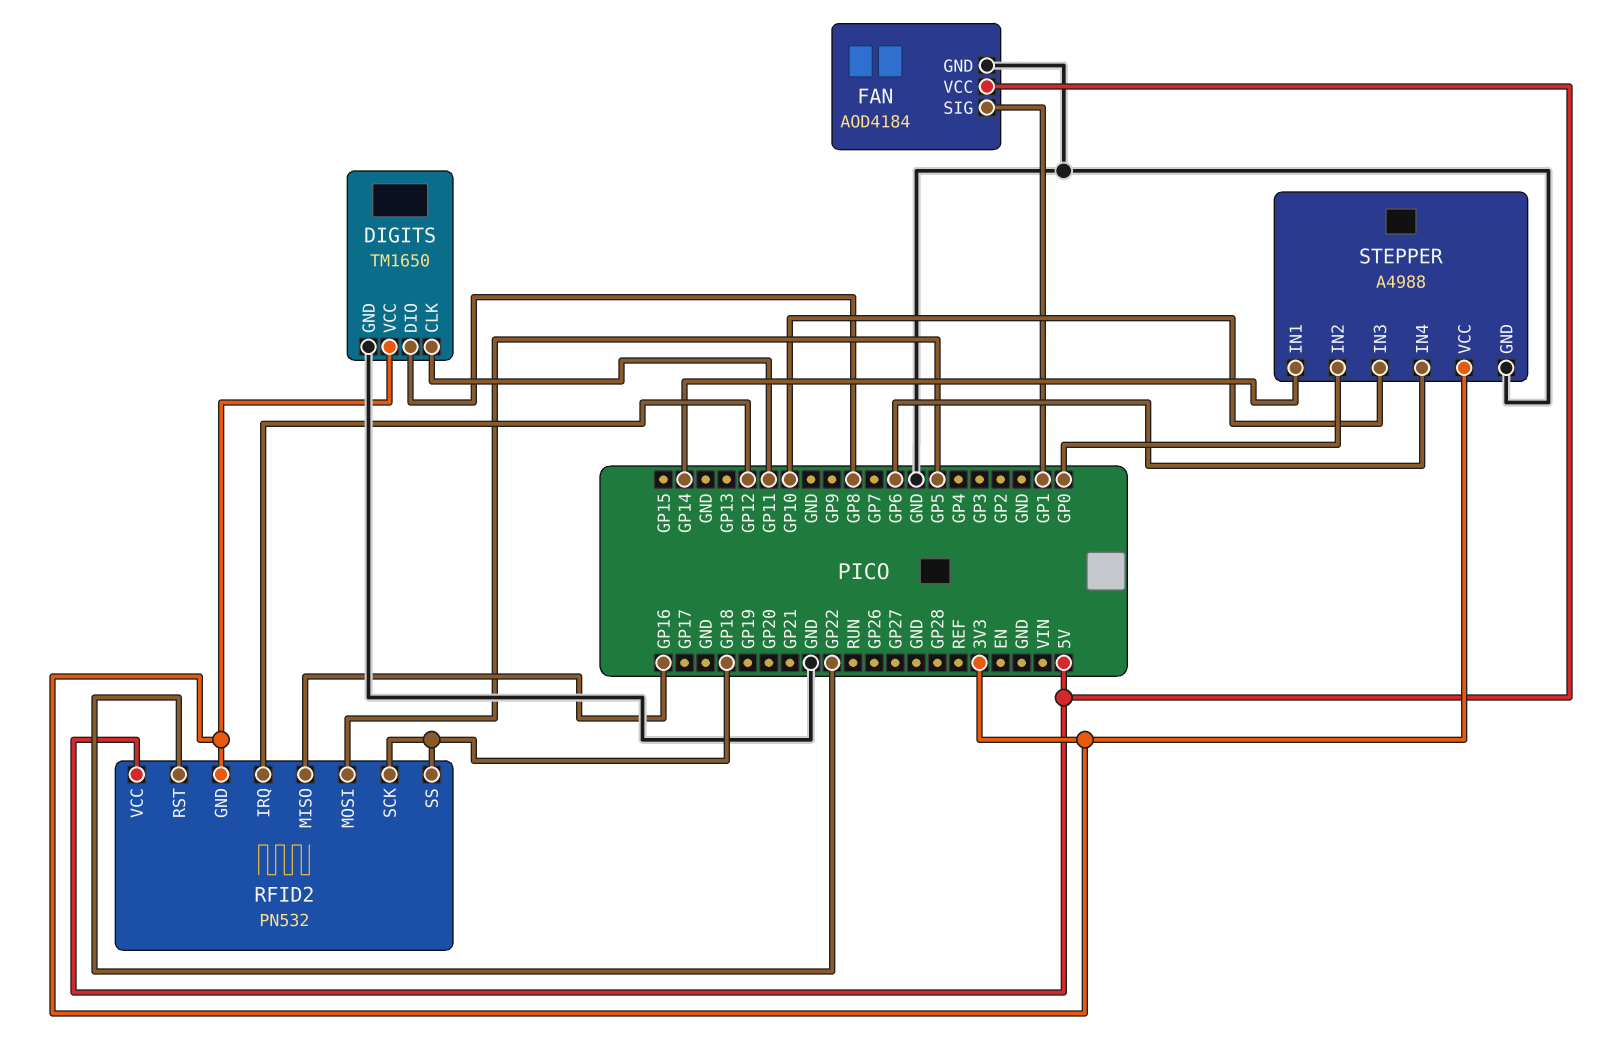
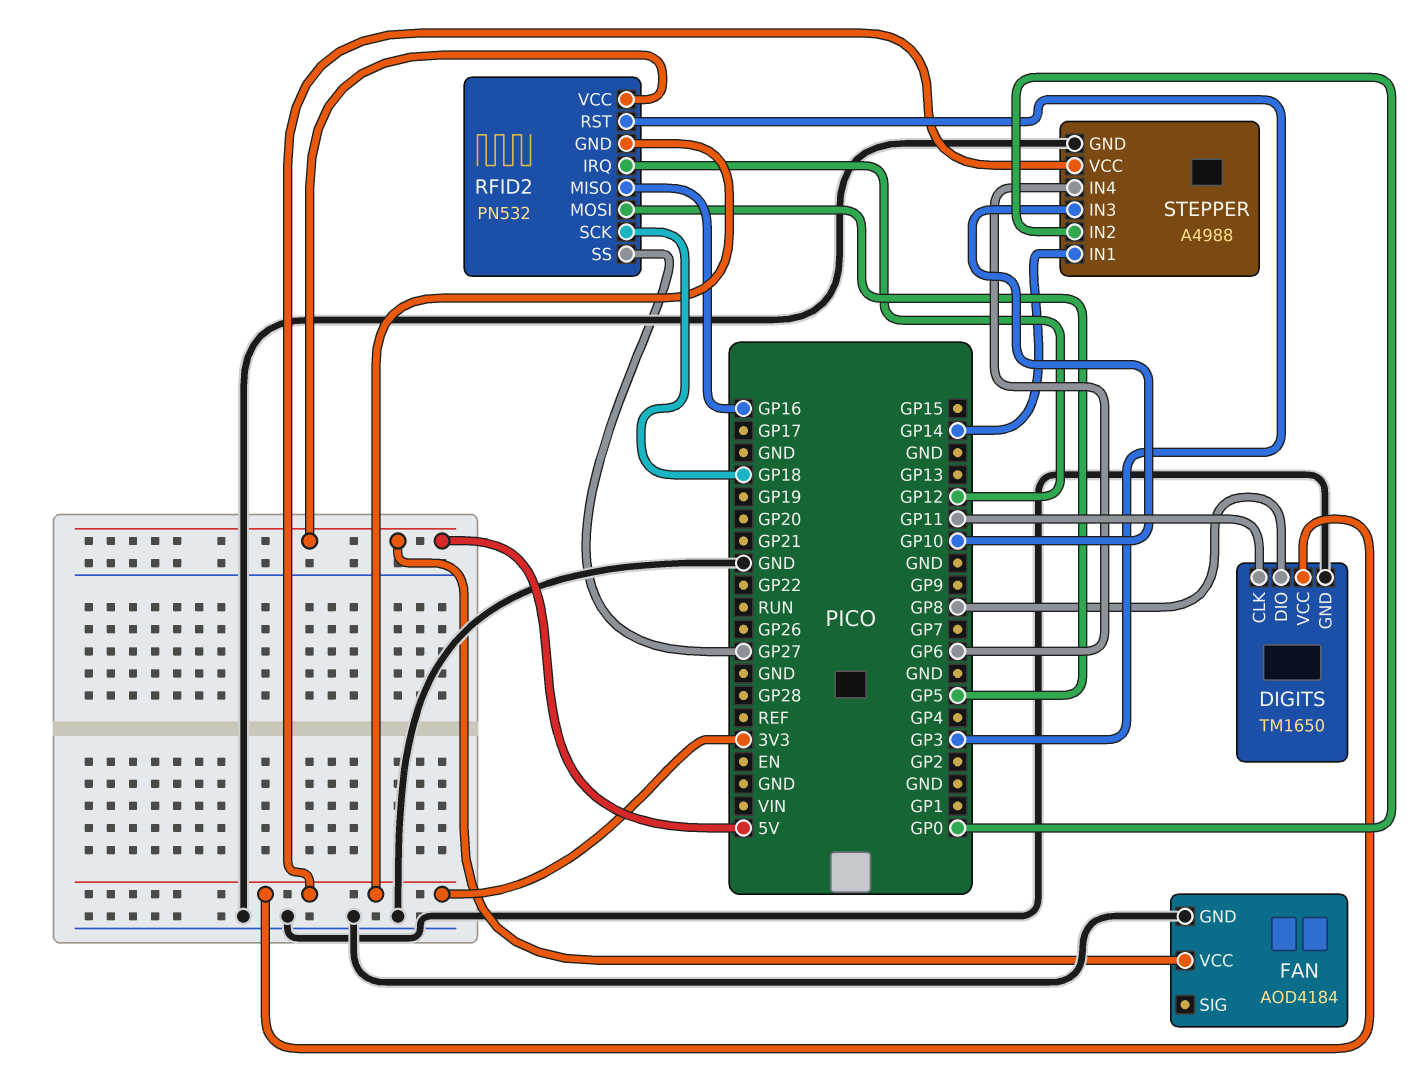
FAN pin SIG: GP1 -> none
RFID2 pin RST: GP22 -> GP3
RFID2 pin SS: GP18 -> GP27

